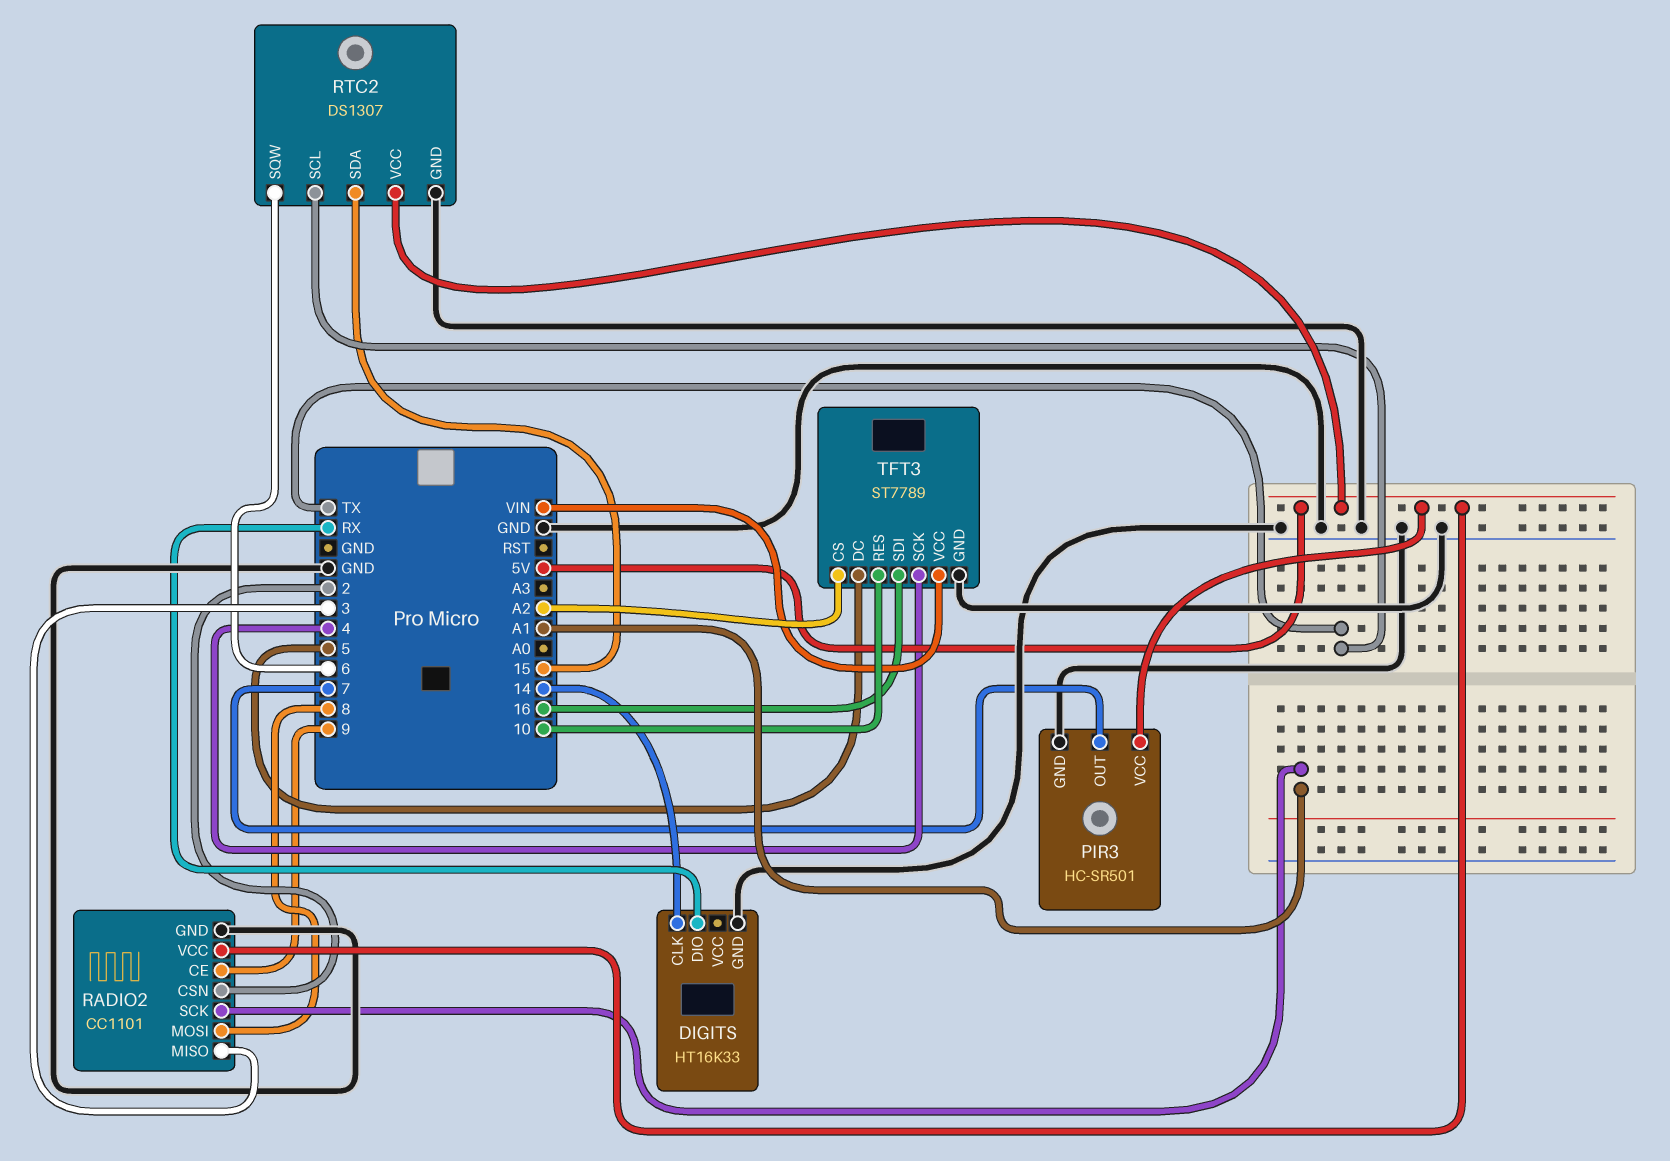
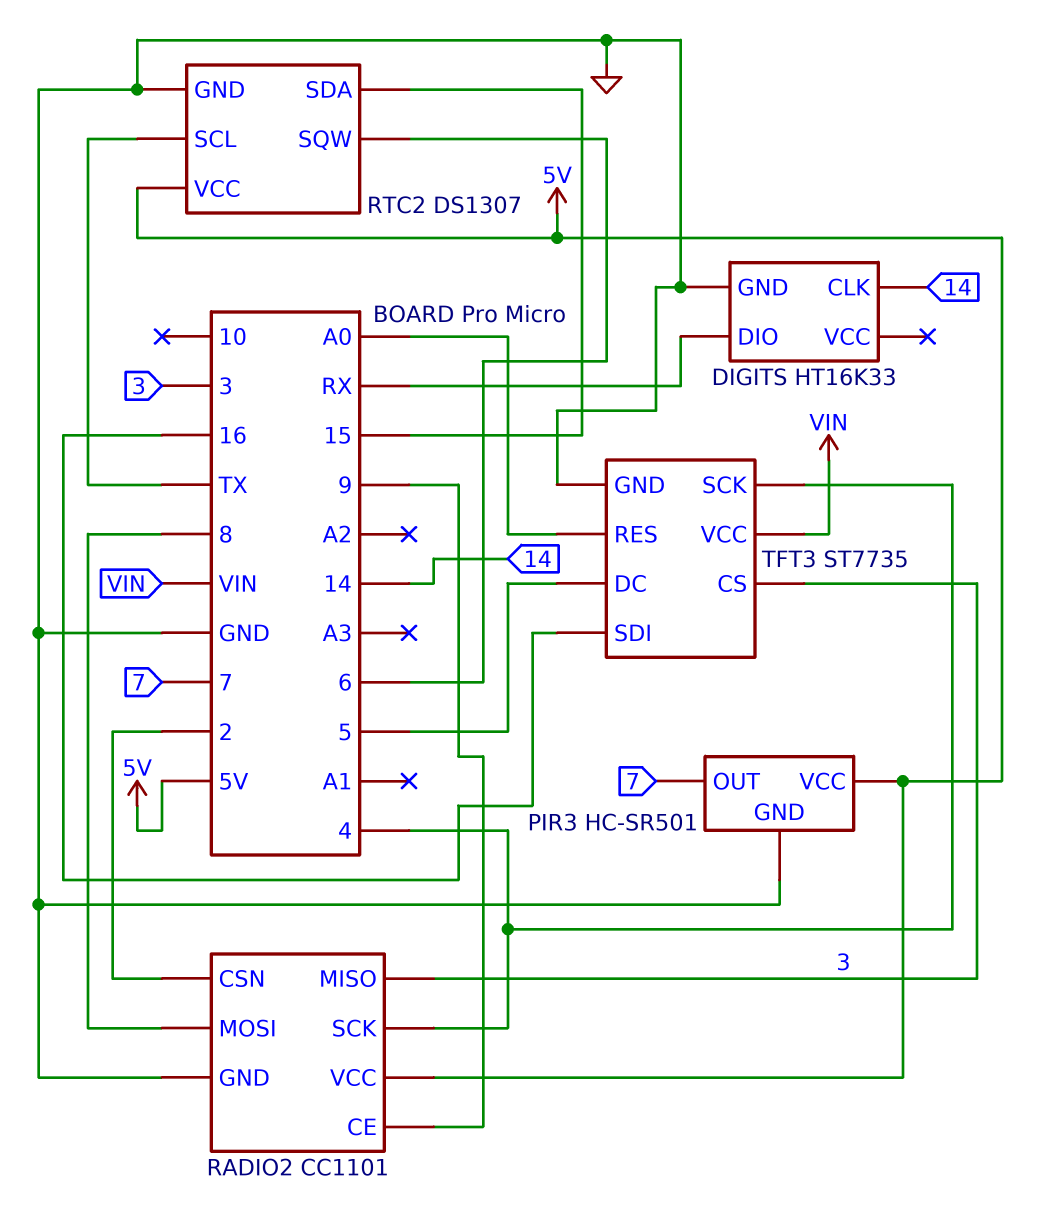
RADIO2 pin SCK: A1 -> 4
TFT3: ST7789 -> ST7735
TFT3 pin CS: A2 -> 3
TFT3 pin RES: 10 -> A0

